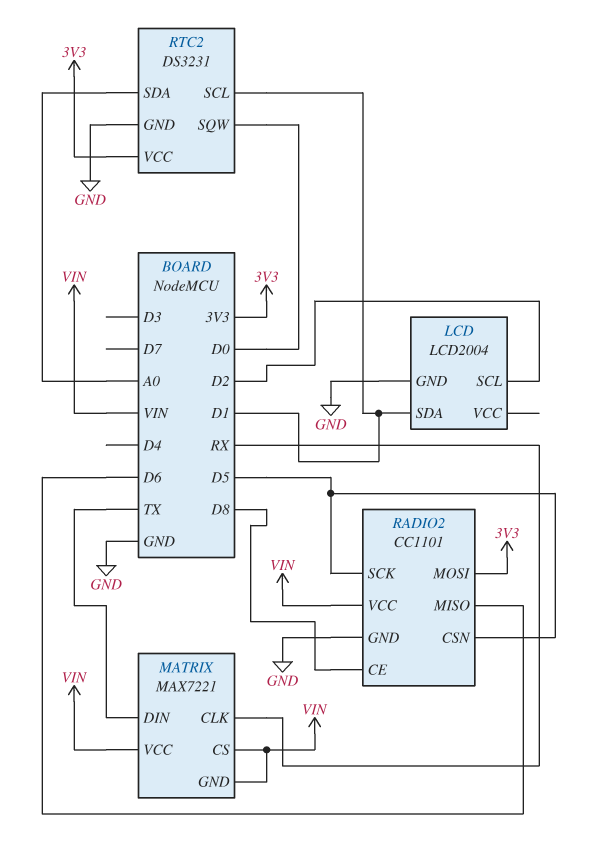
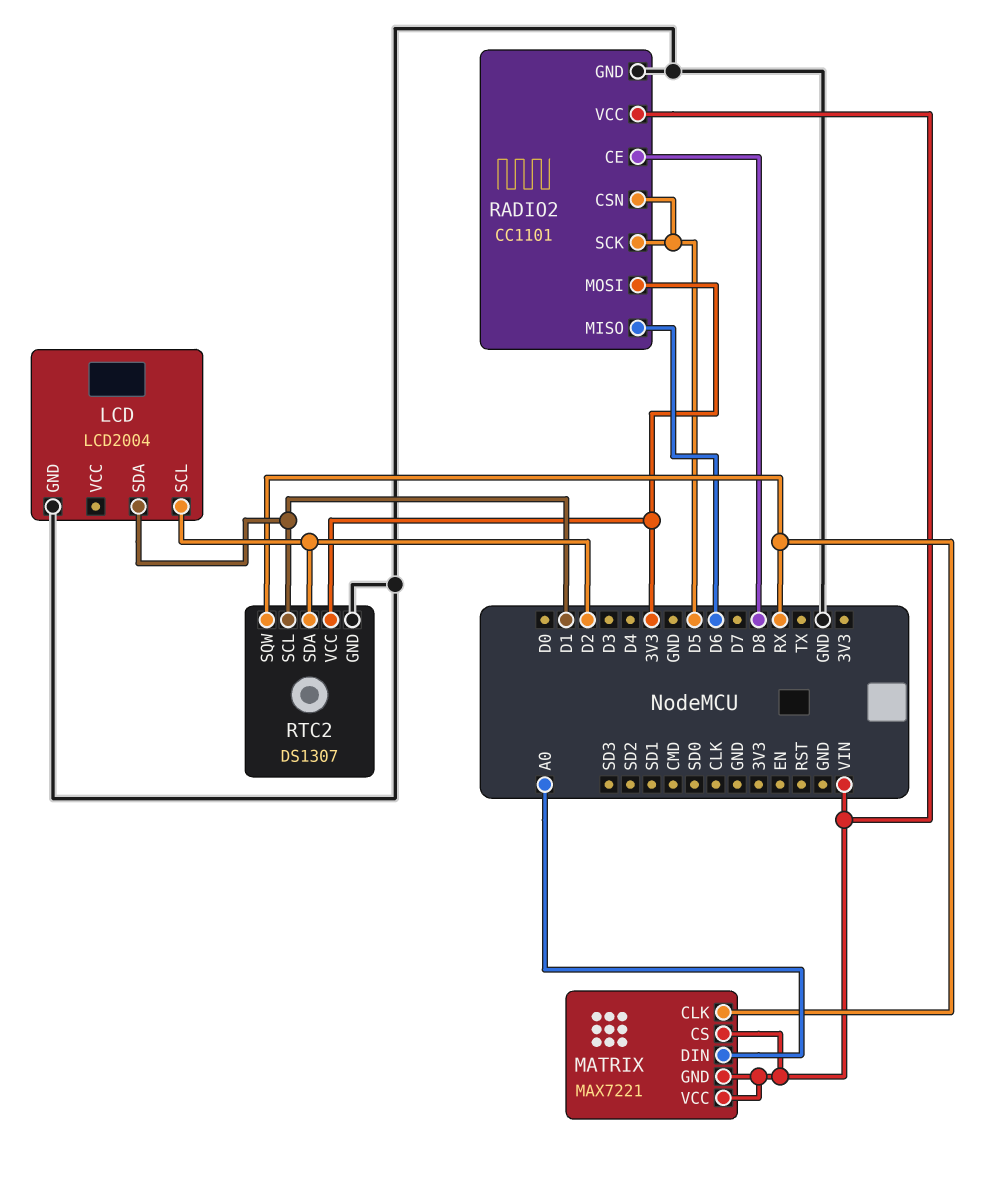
MATRIX pin DIN: TX -> A0
RTC2: DS3231 -> DS1307
RTC2 pin SDA: A0 -> D2
RTC2 pin SQW: D0 -> RX

